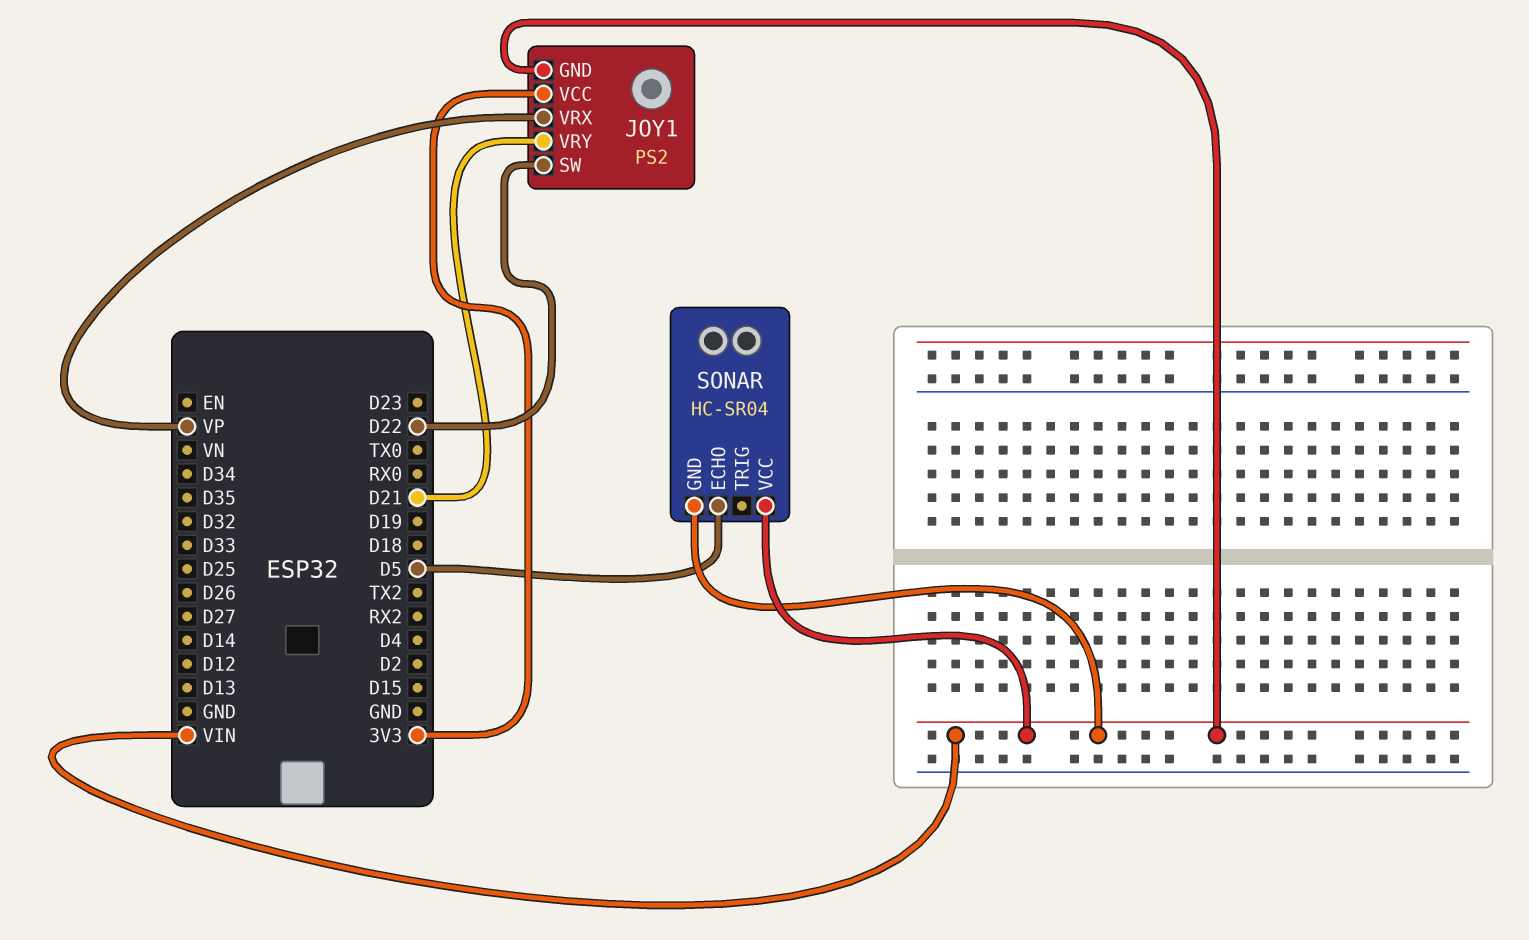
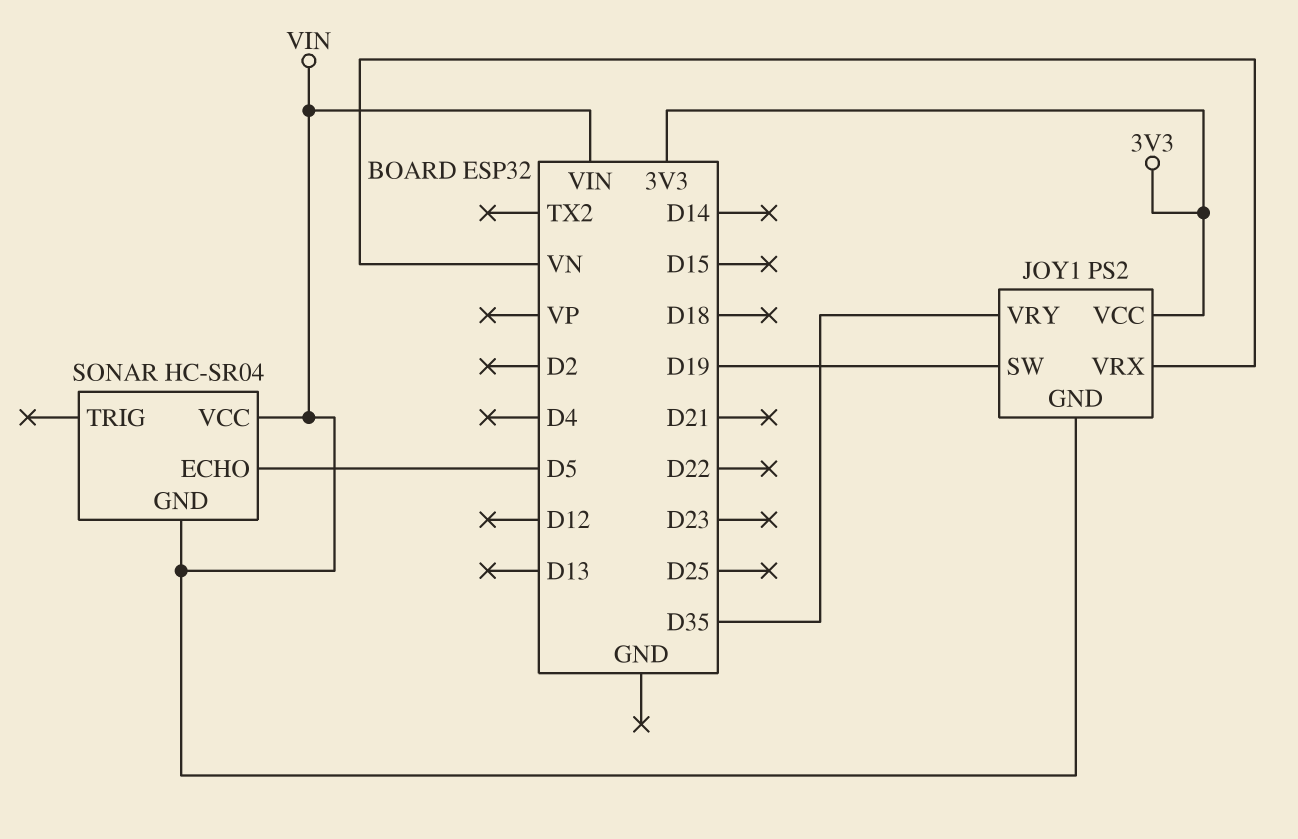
JOY1 pin SW: D22 -> D19
JOY1 pin VRX: VP -> VN
JOY1 pin VRY: D21 -> D35

